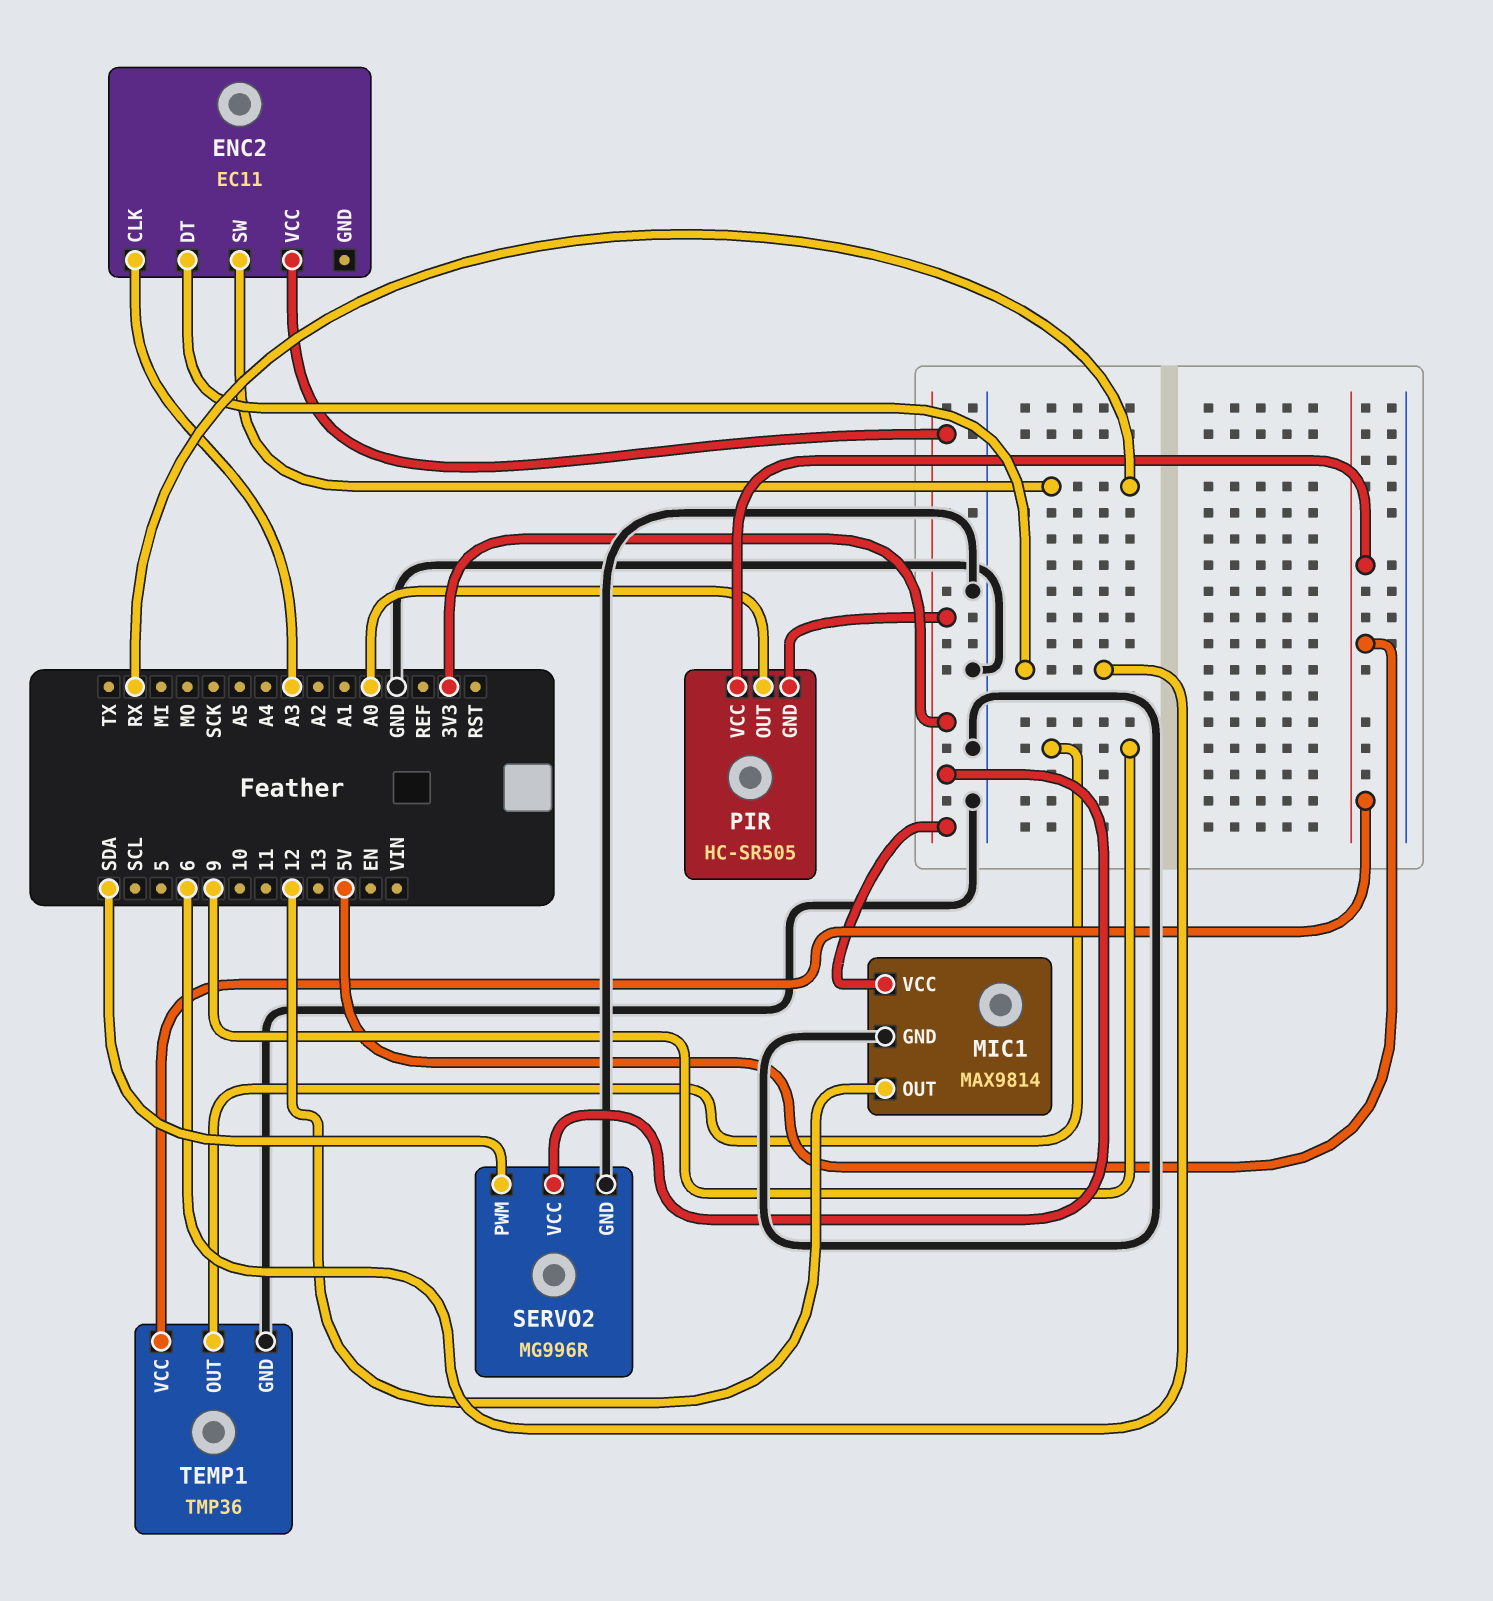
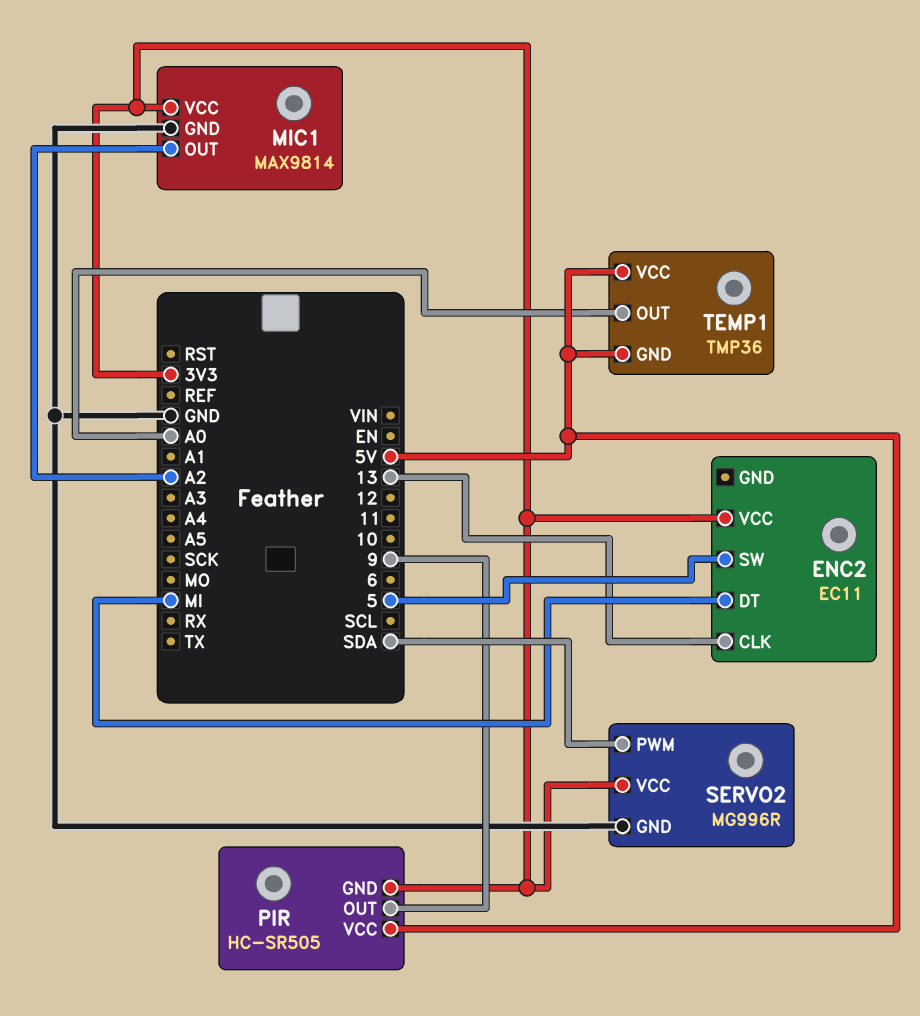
ENC2 pin CLK: A3 -> 13
ENC2 pin DT: 6 -> MI
ENC2 pin SW: RX -> 5
MIC1 pin OUT: 12 -> A2
PIR pin OUT: A0 -> 9
TEMP1 pin GND: GND -> 5V
TEMP1 pin OUT: 9 -> A0

